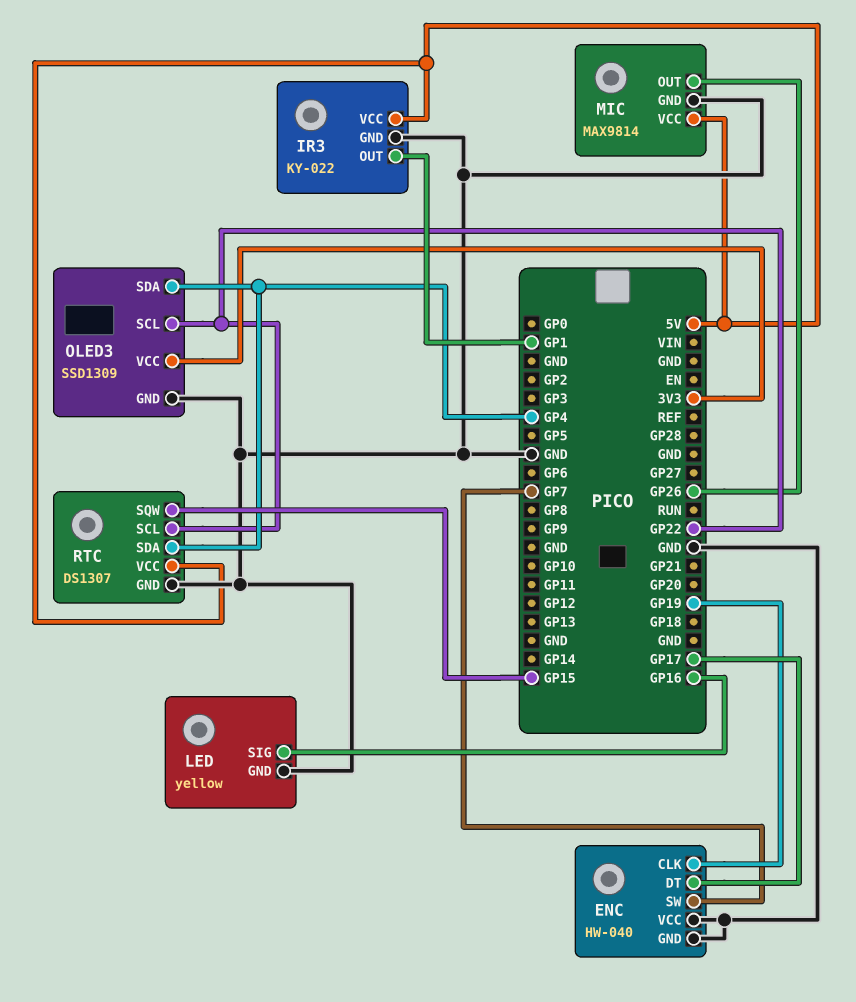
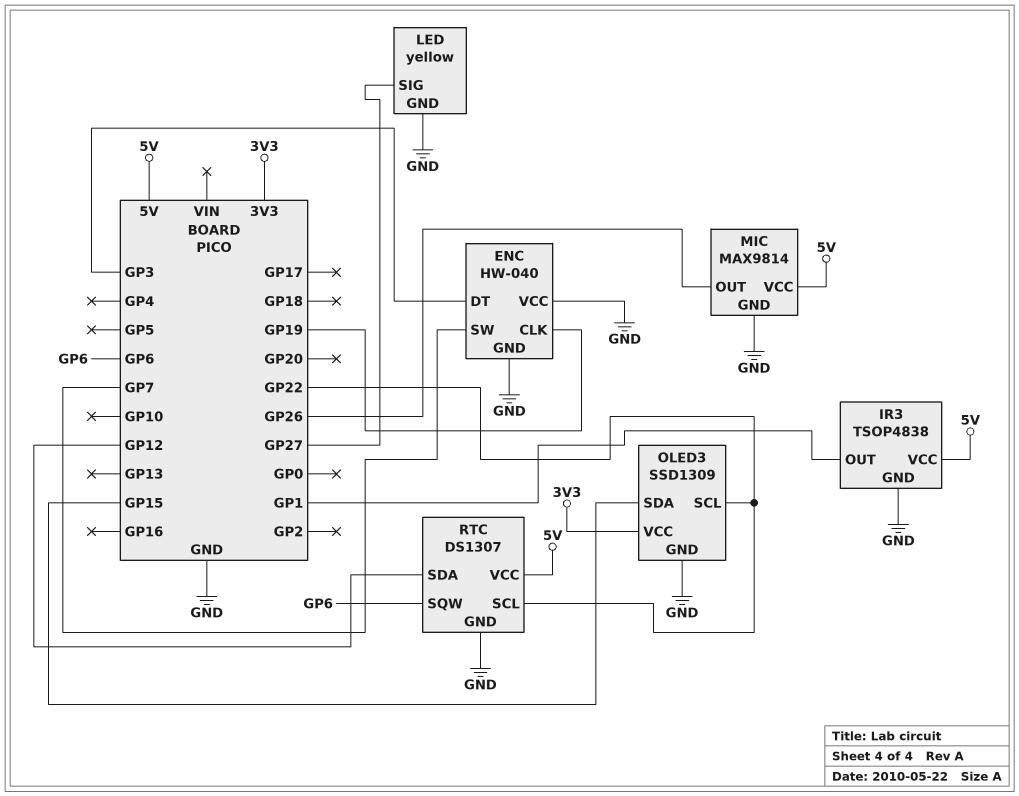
ENC pin DT: GP17 -> GP3
IR3: KY-022 -> TSOP4838
LED pin SIG: GP16 -> GP27
OLED3 pin SDA: GP4 -> GP15
RTC pin SDA: GP4 -> GP12
RTC pin SQW: GP15 -> GP6

